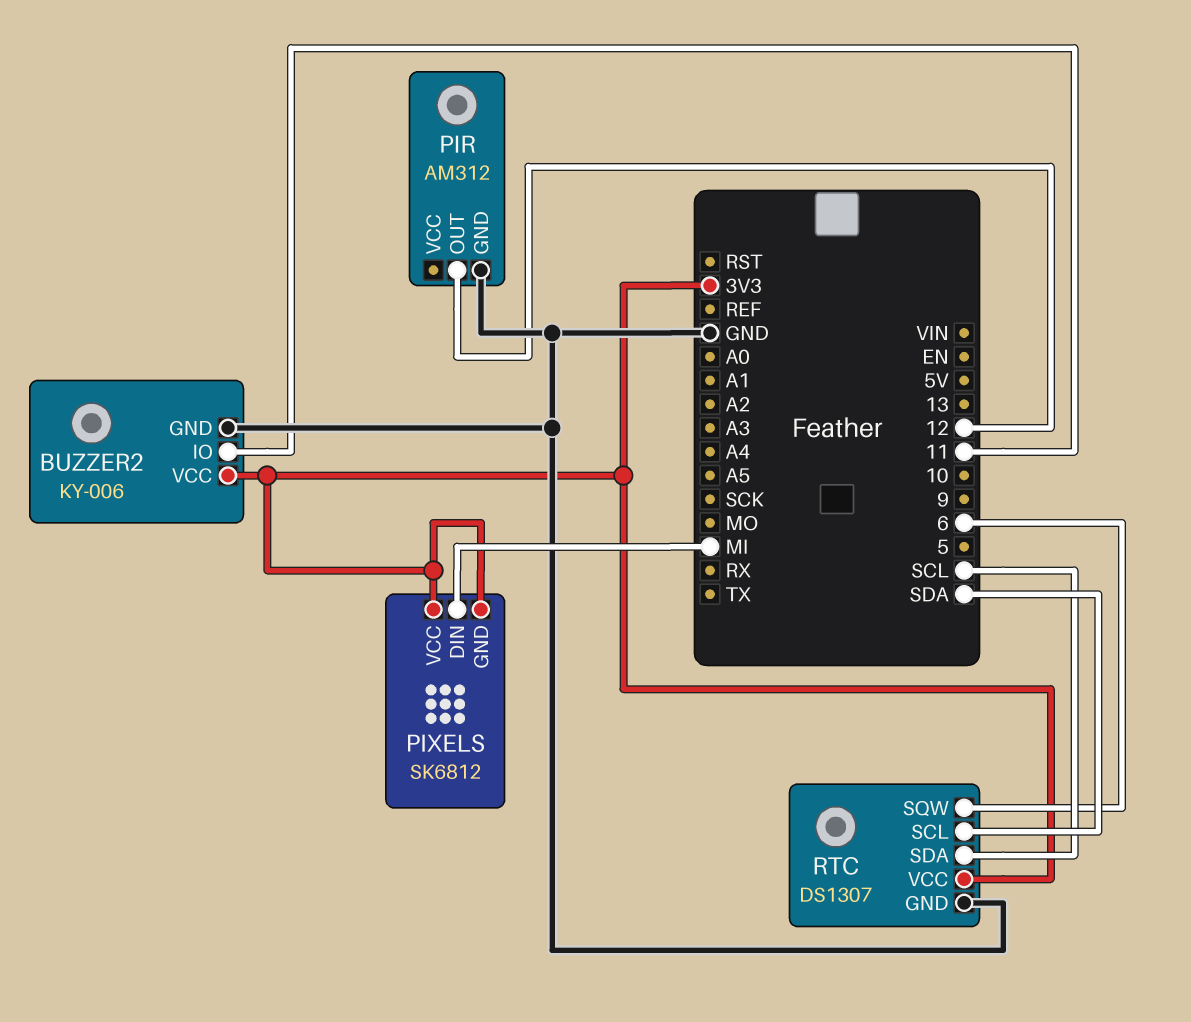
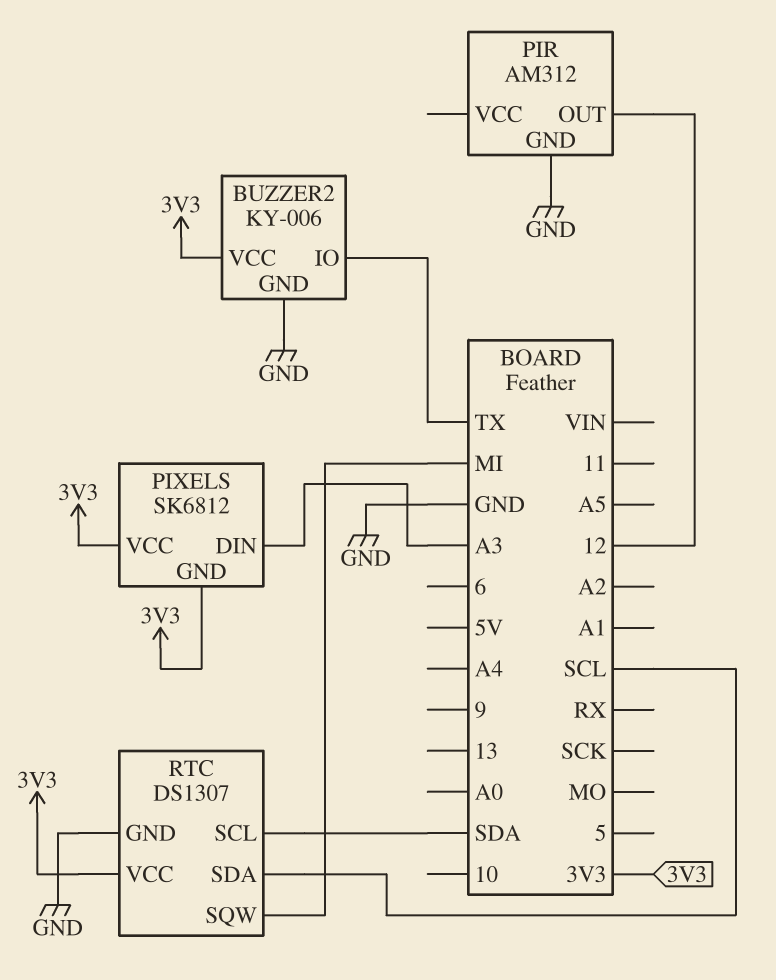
BUZZER2 pin IO: 11 -> TX
PIXELS pin DIN: MI -> A3
RTC pin SQW: 6 -> MI

